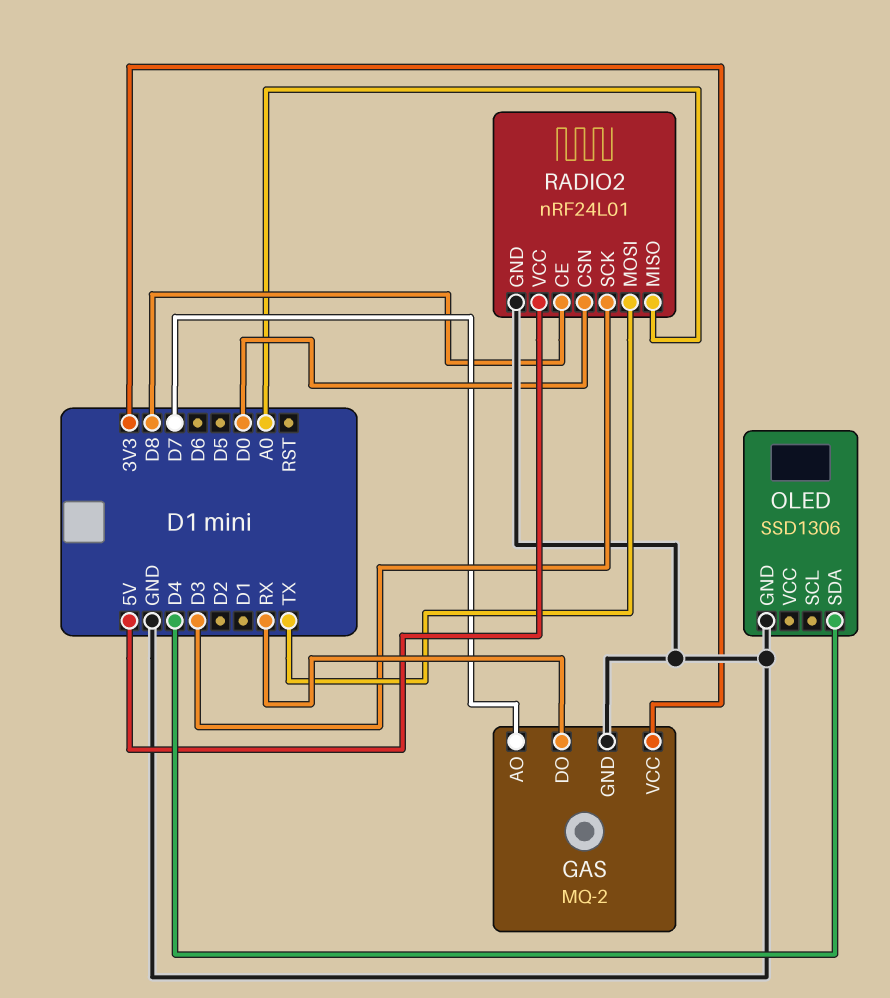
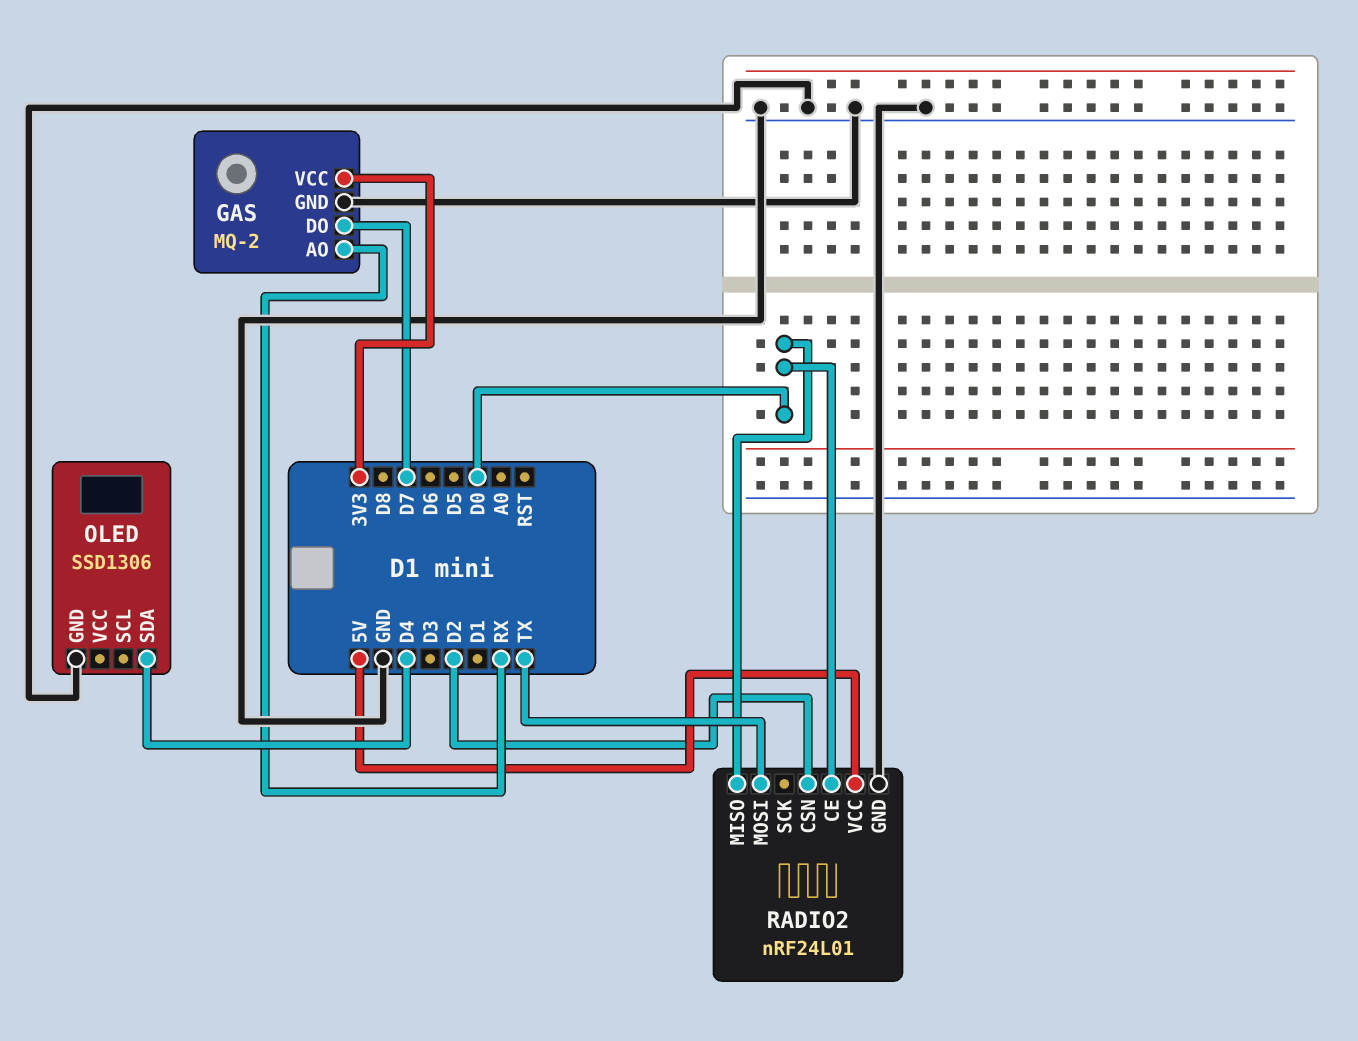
GAS pin AO: D7 -> RX
GAS pin DO: RX -> D7
RADIO2 pin CE: D8 -> D0
RADIO2 pin CSN: D0 -> D2
RADIO2 pin MISO: A0 -> D0
RADIO2 pin SCK: D3 -> none

